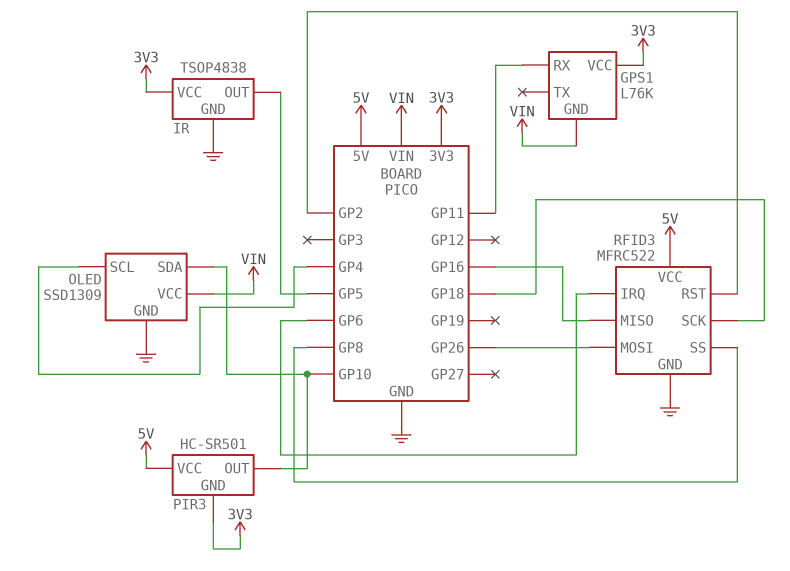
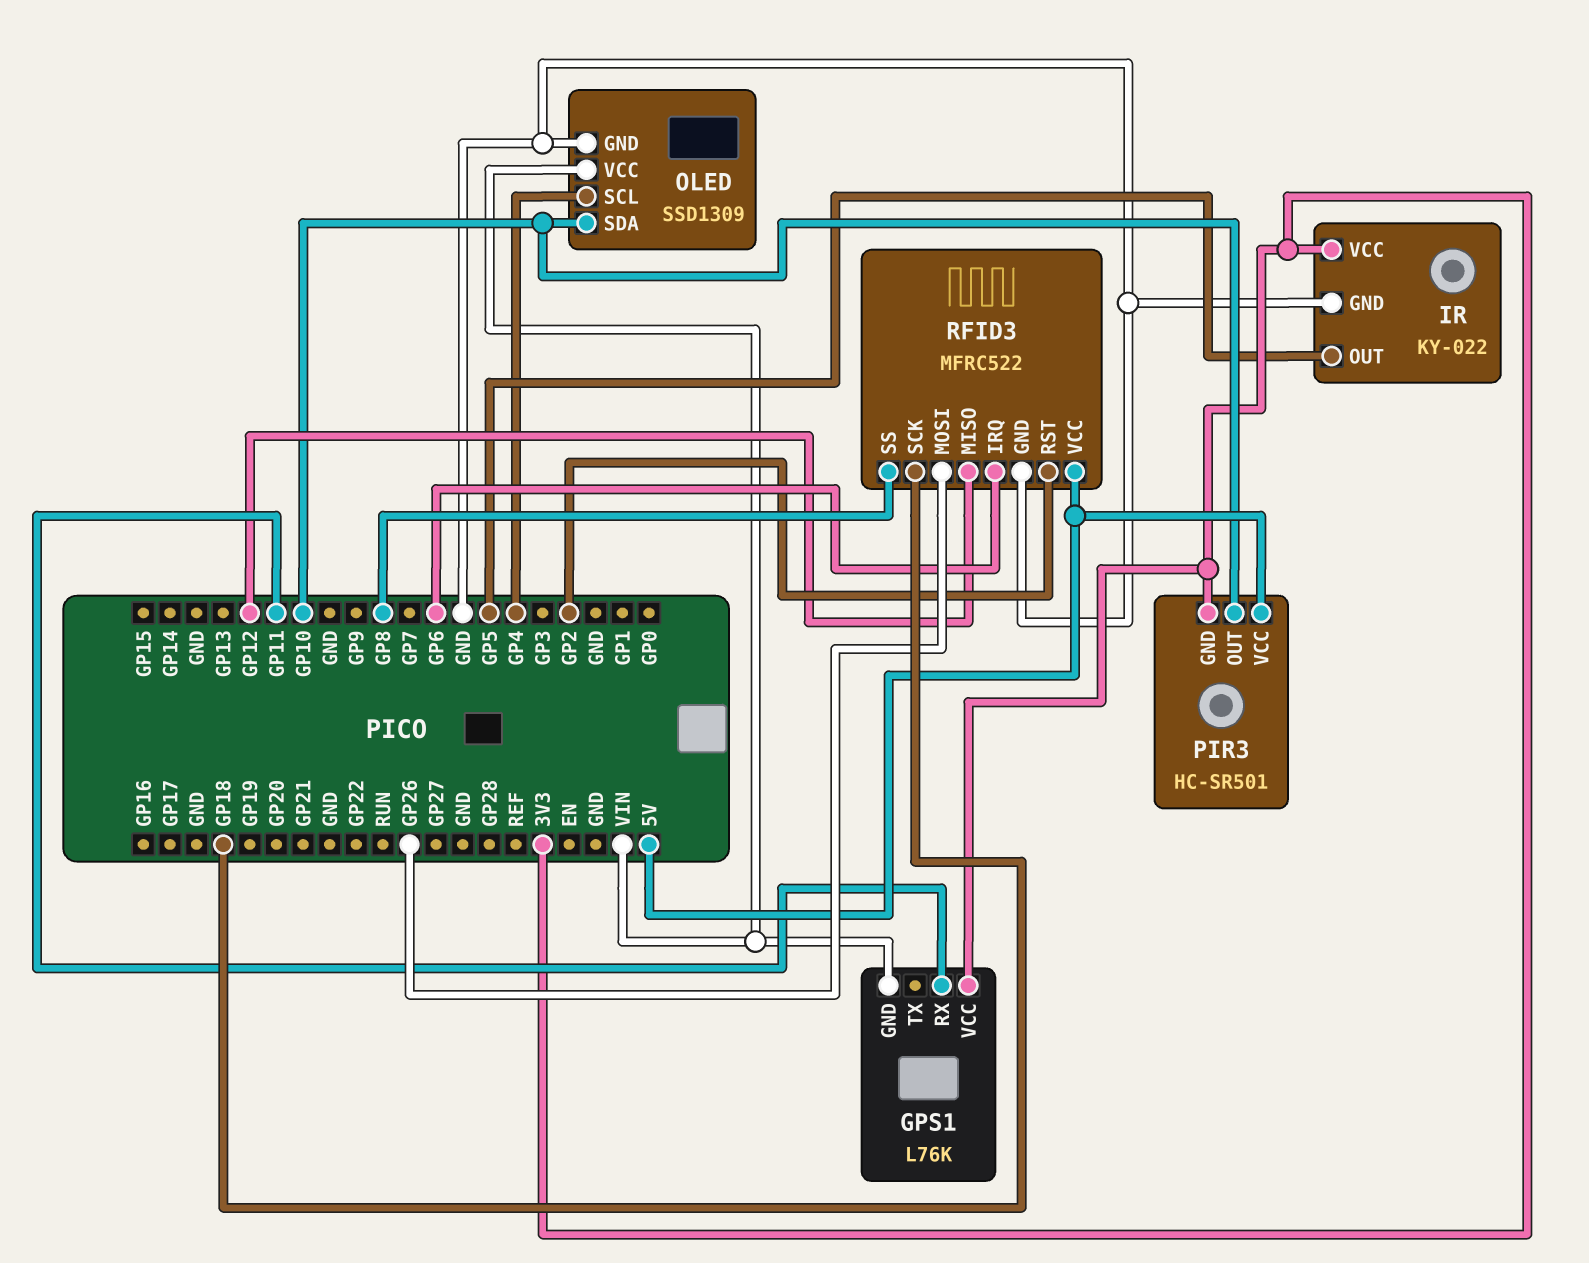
IR: TSOP4838 -> KY-022
RFID3 pin MISO: GP16 -> GP12

